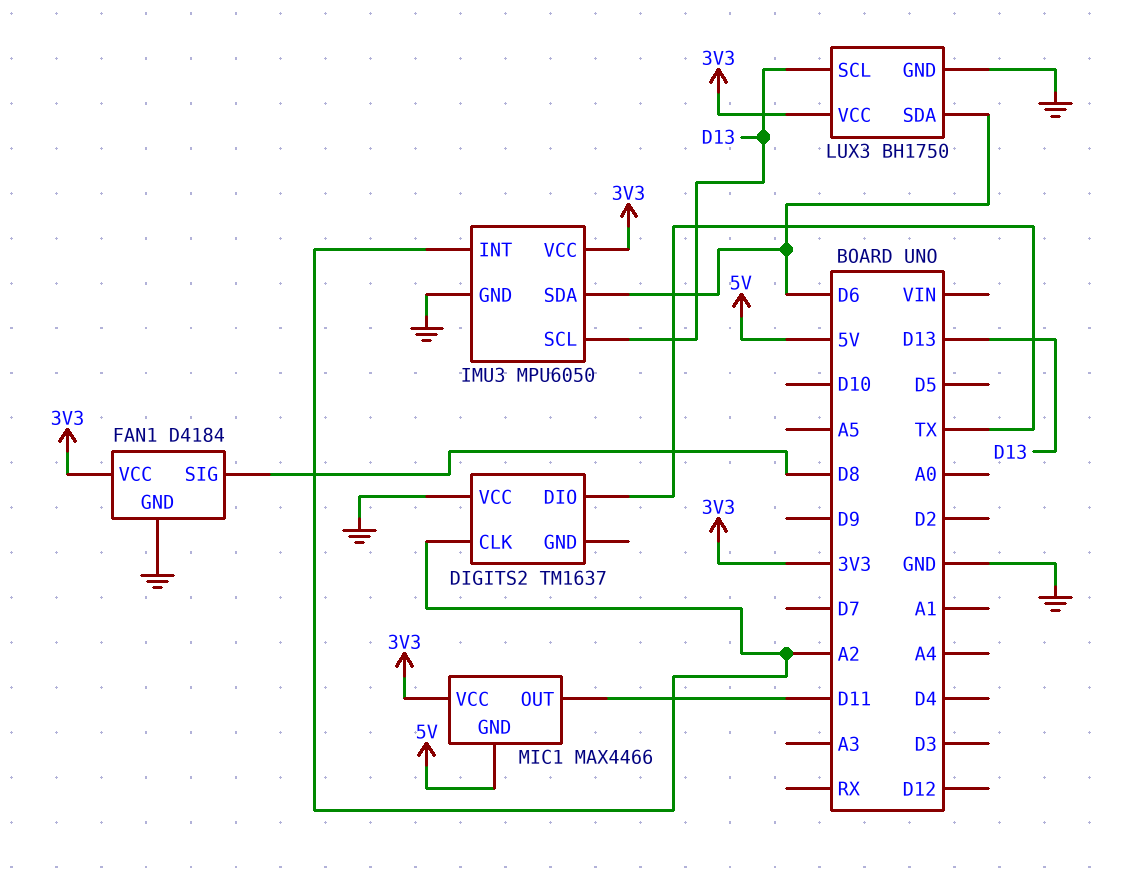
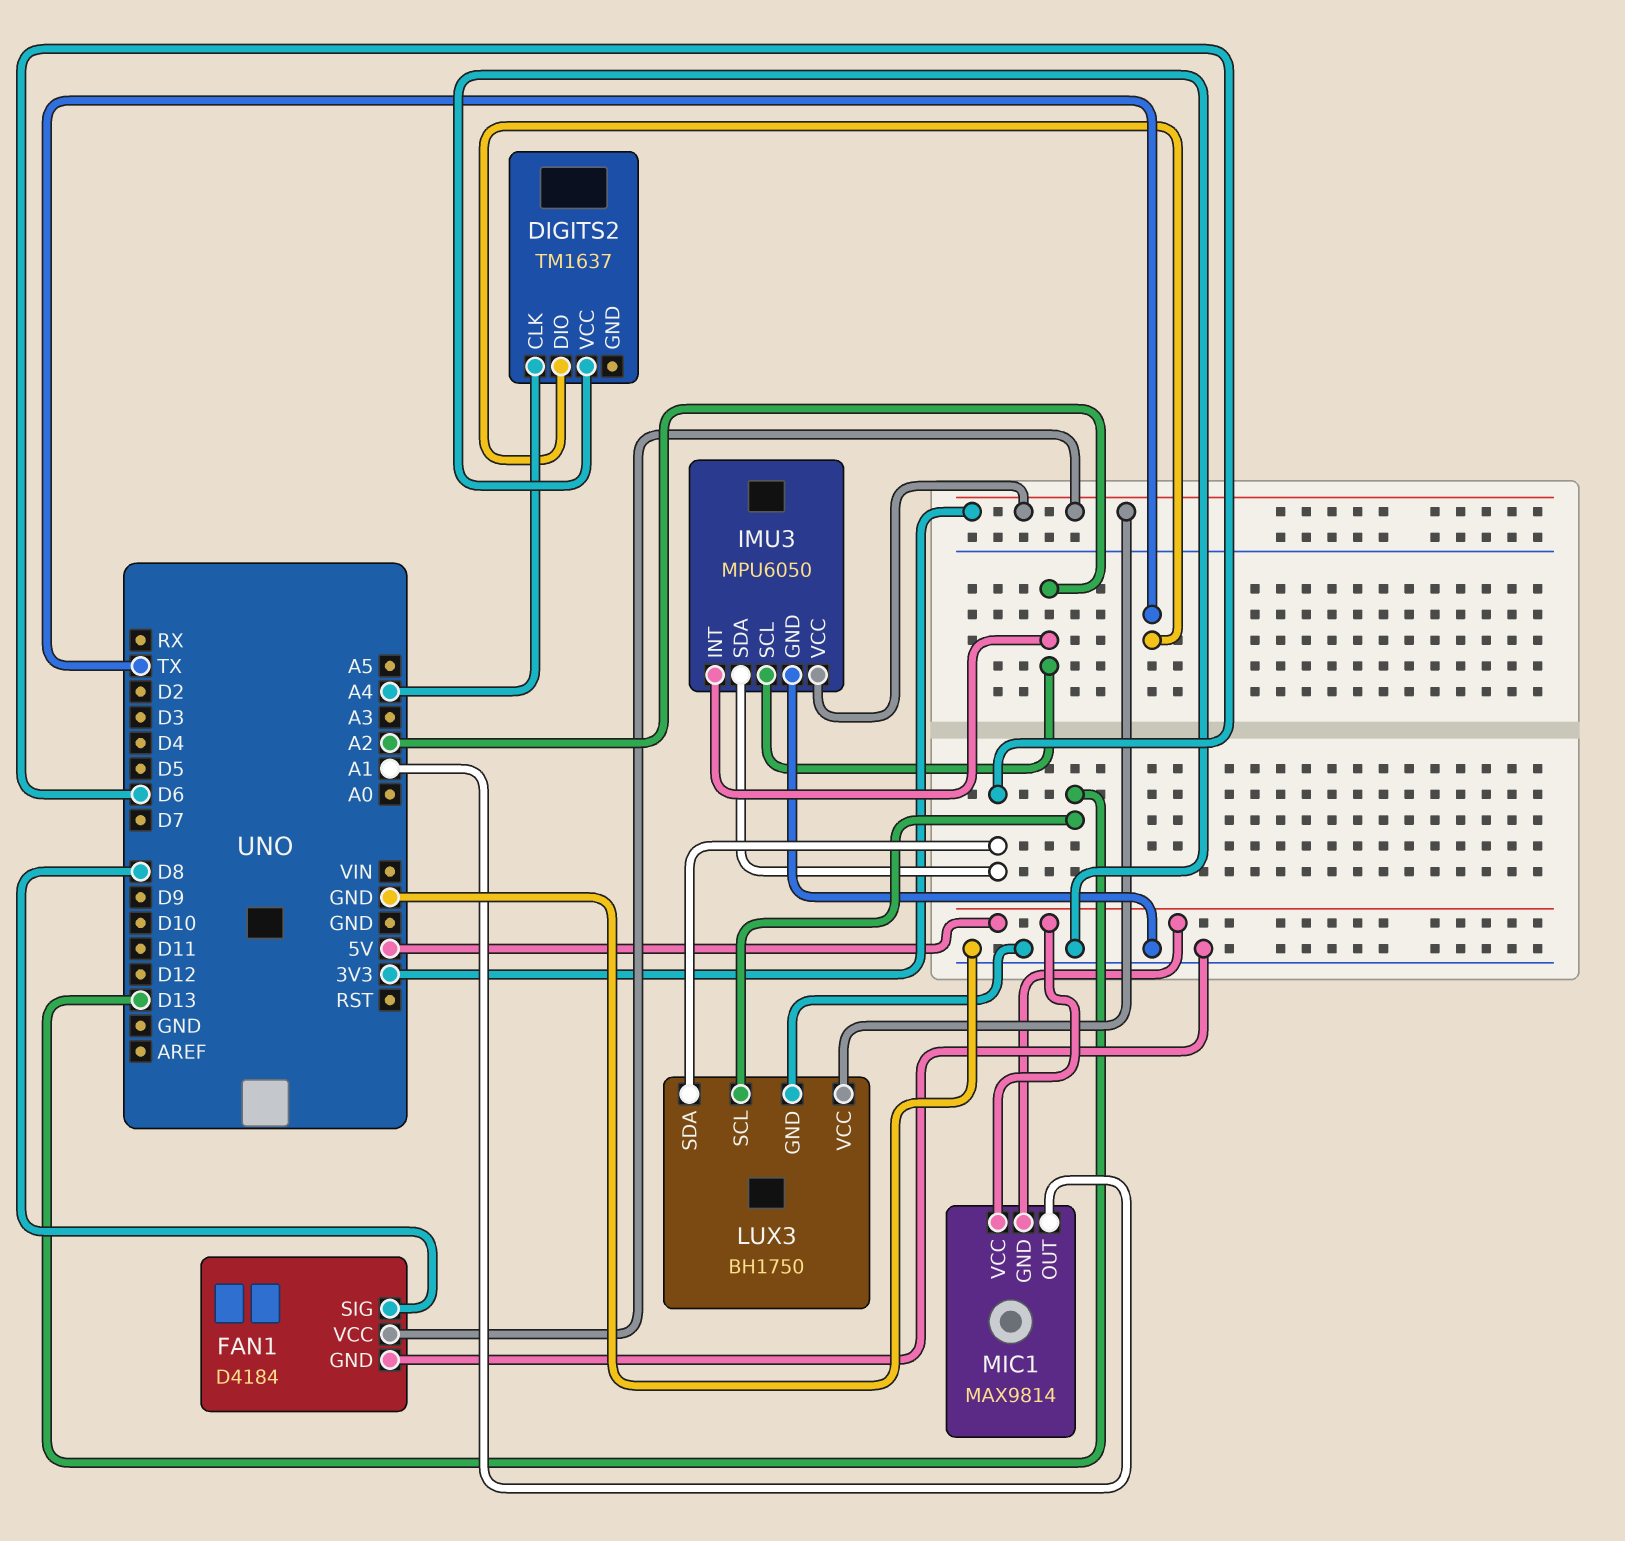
DIGITS2 pin CLK: A2 -> A4
IMU3 pin SCL: D13 -> A2
MIC1: MAX4466 -> MAX9814
MIC1 pin OUT: D11 -> A1
MIC1 pin VCC: 3V3 -> 5V

